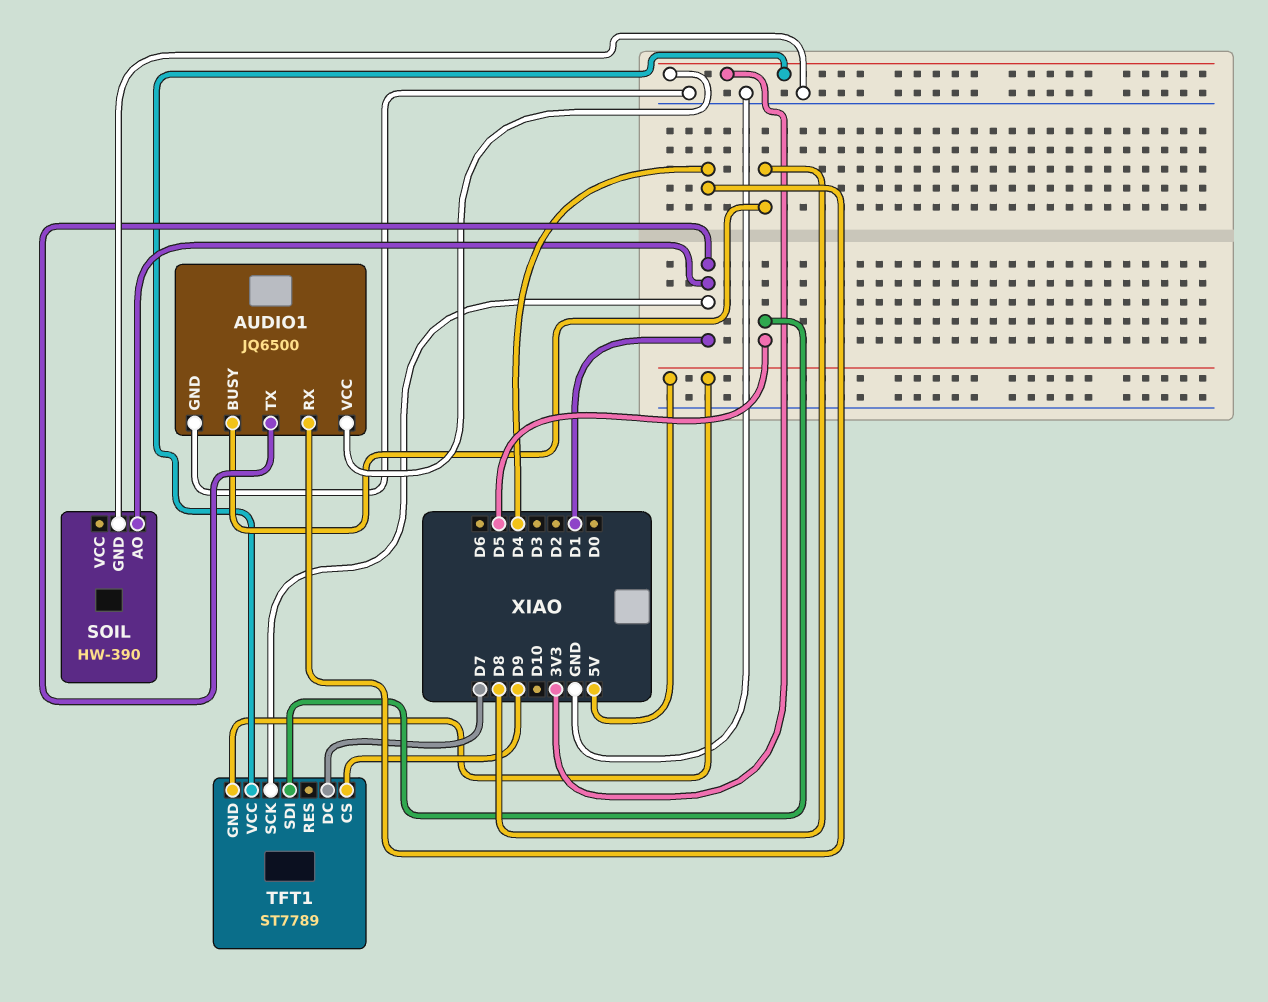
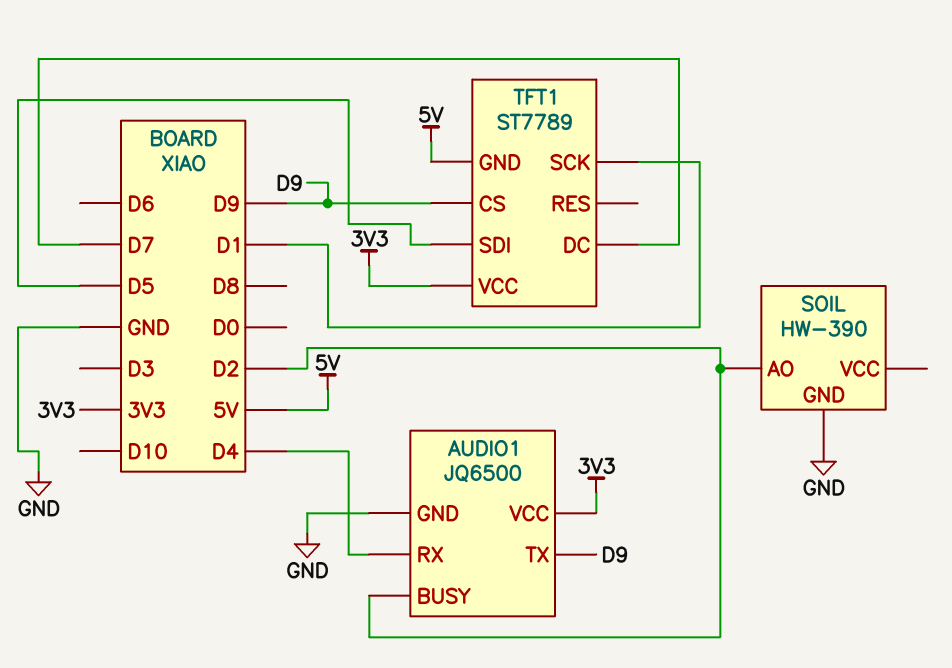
AUDIO1 pin BUSY: D8 -> D2
AUDIO1 pin TX: D1 -> D9
SOIL pin AO: D1 -> D2

